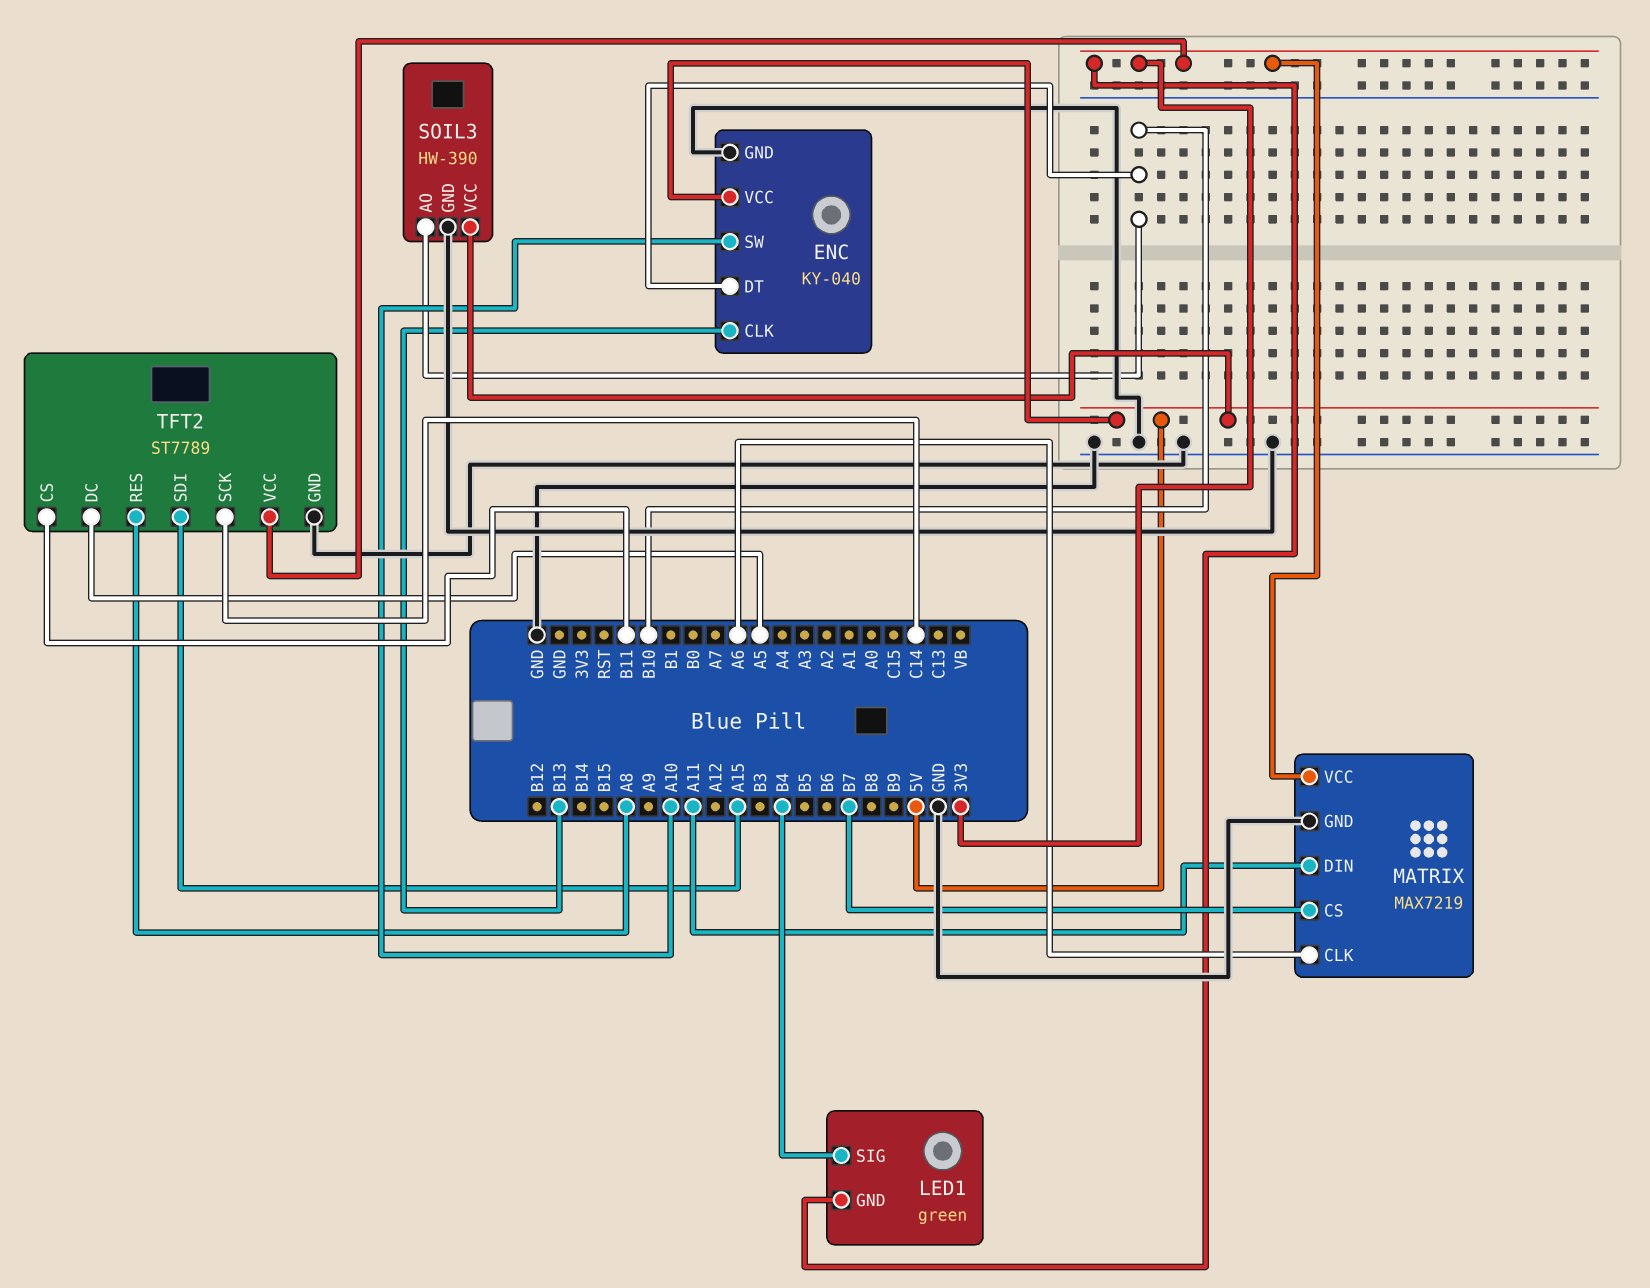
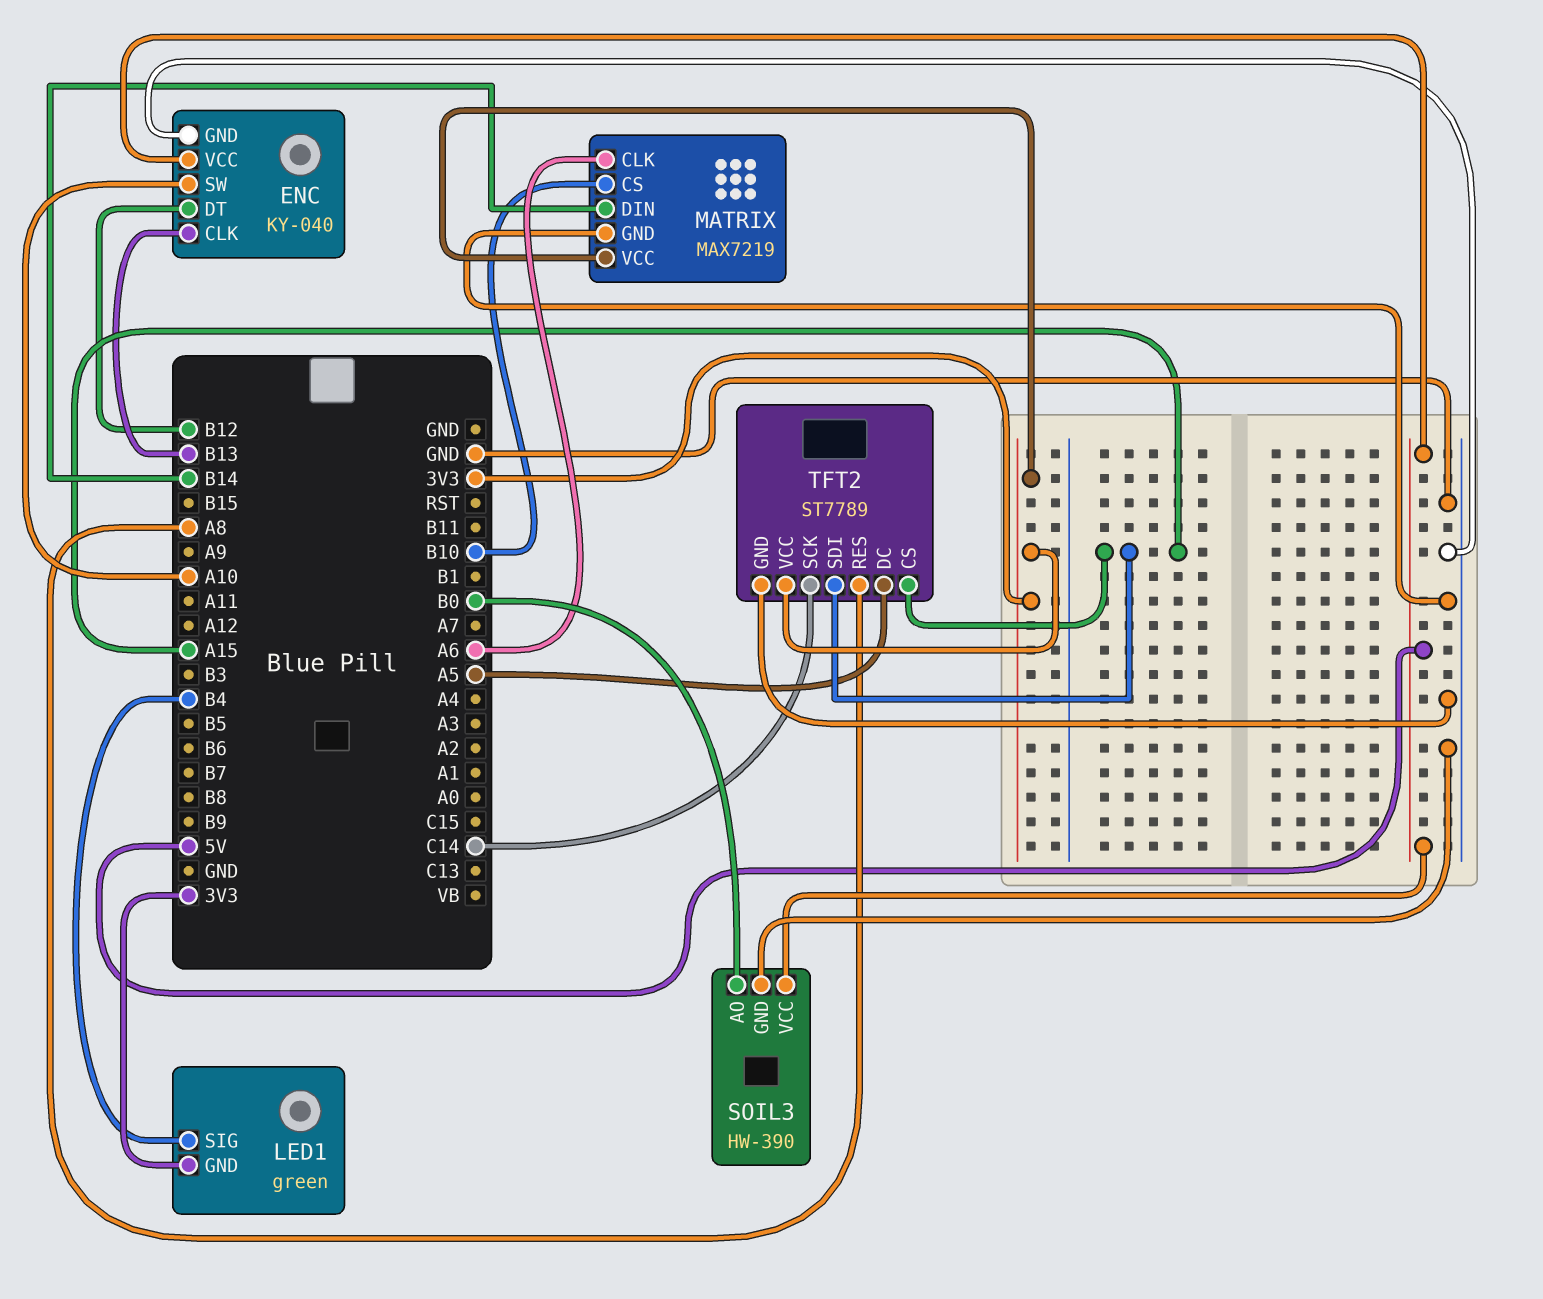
ENC pin DT: B10 -> B12
MATRIX pin CS: B7 -> B10
MATRIX pin DIN: A11 -> B14
SOIL3 pin AO: B10 -> B0
TFT2 pin CS: B11 -> A15

